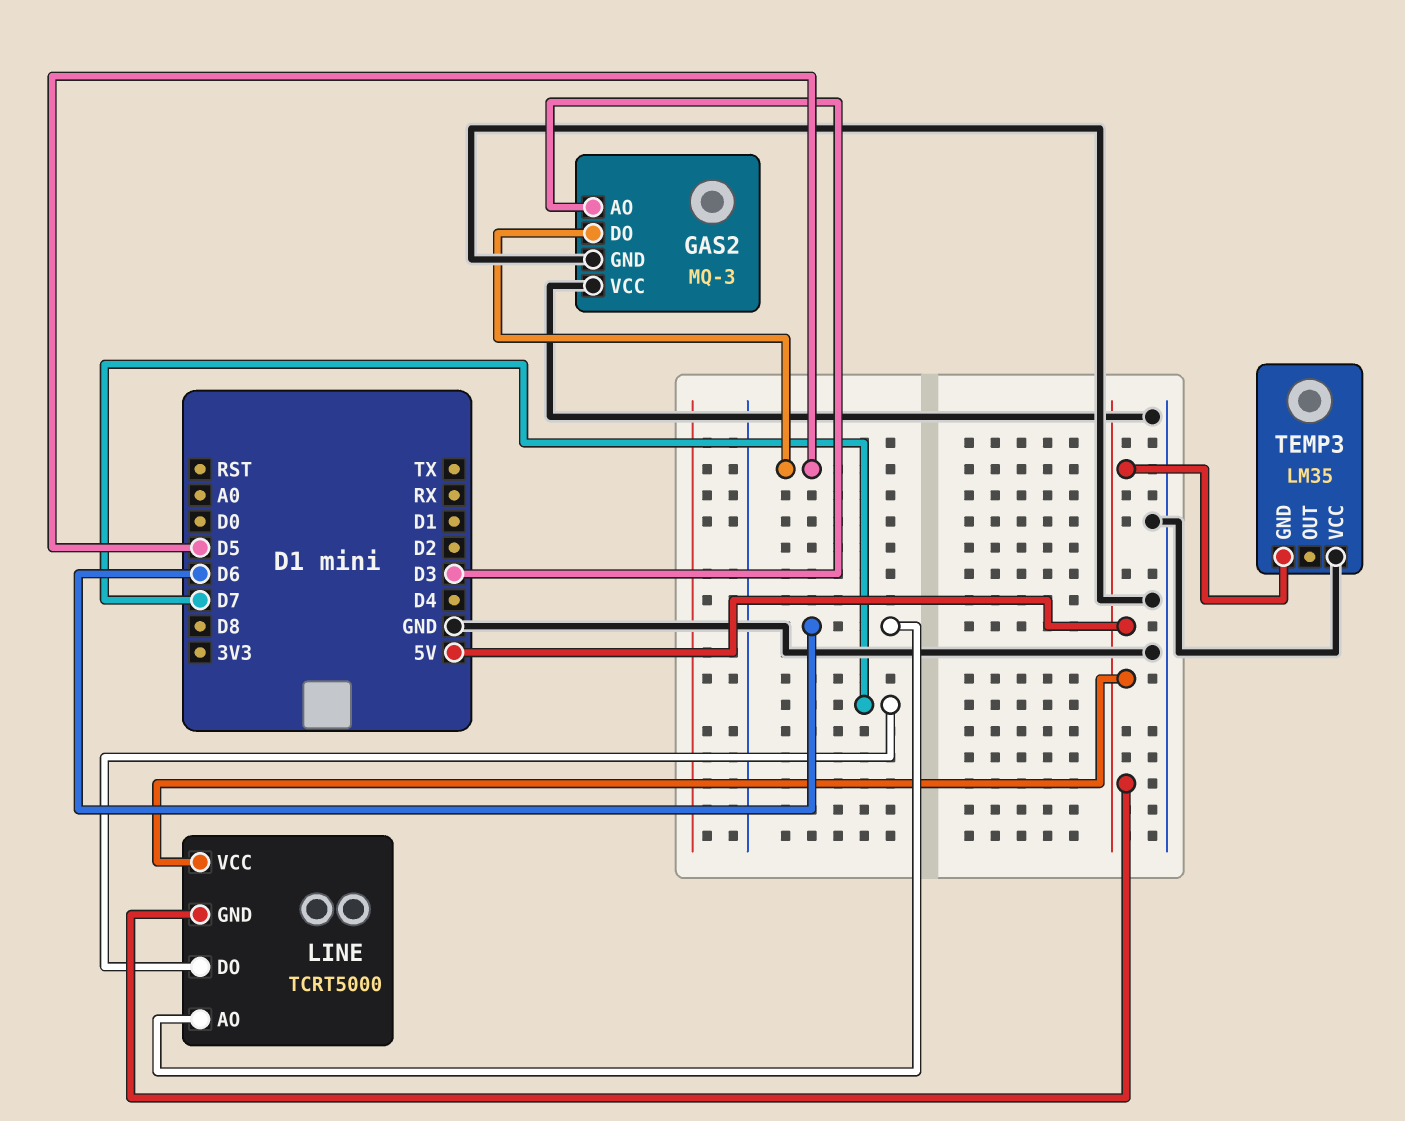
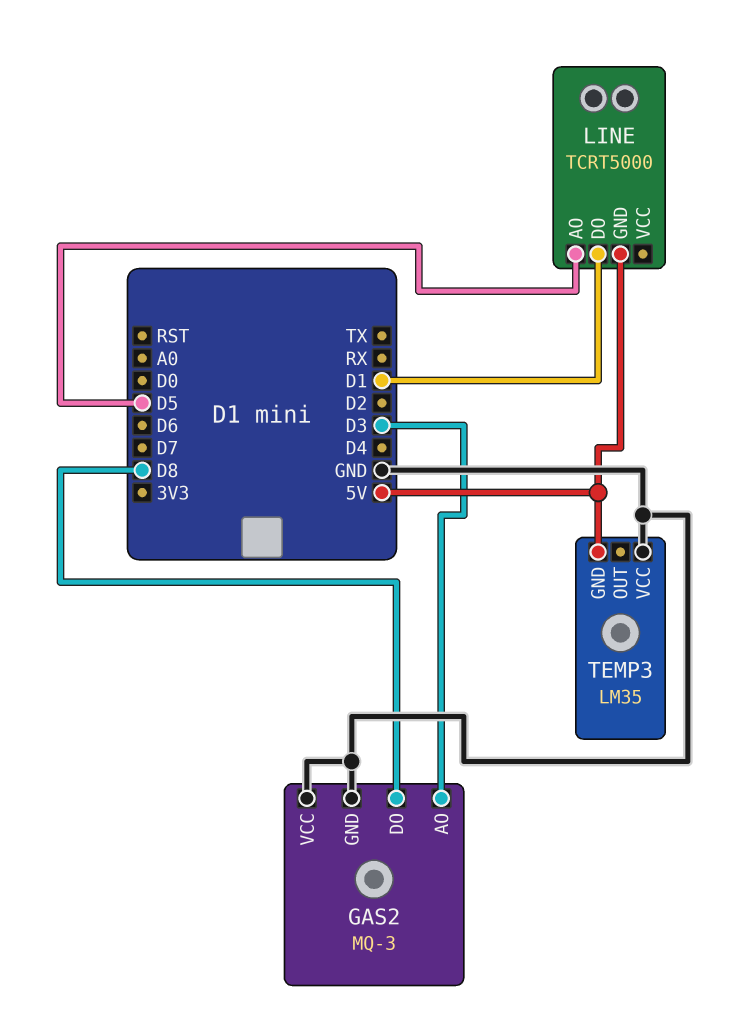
GAS2 pin DO: D5 -> D8
LINE pin AO: D6 -> D5
LINE pin DO: D7 -> D1
LINE pin VCC: 5V -> none

